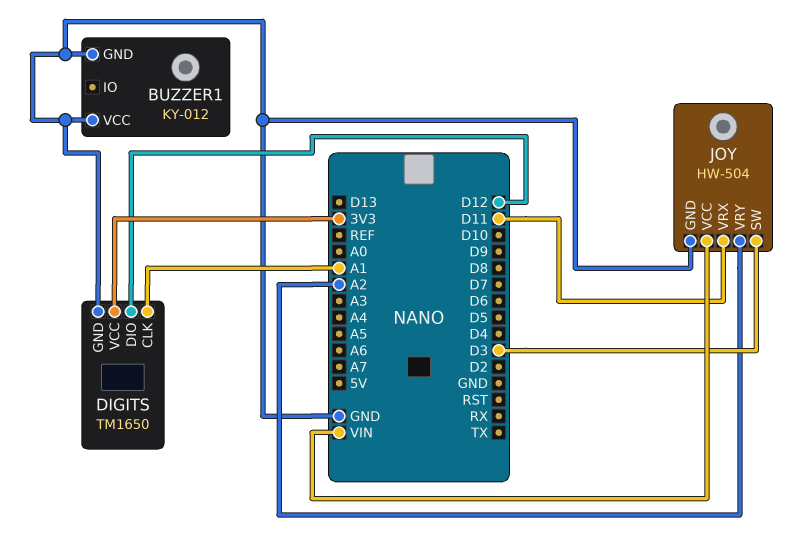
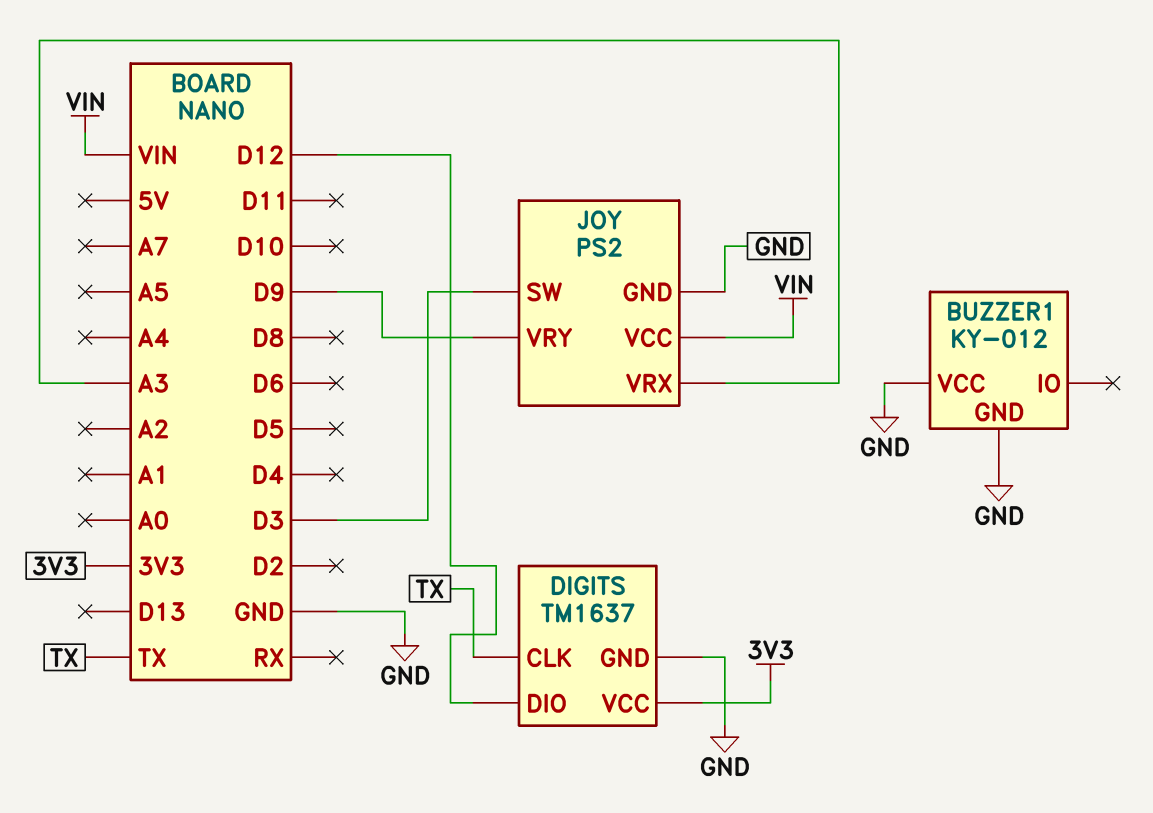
DIGITS: TM1650 -> TM1637
DIGITS pin CLK: A1 -> TX
JOY: HW-504 -> PS2
JOY pin VRX: D11 -> A3
JOY pin VRY: A2 -> D9

